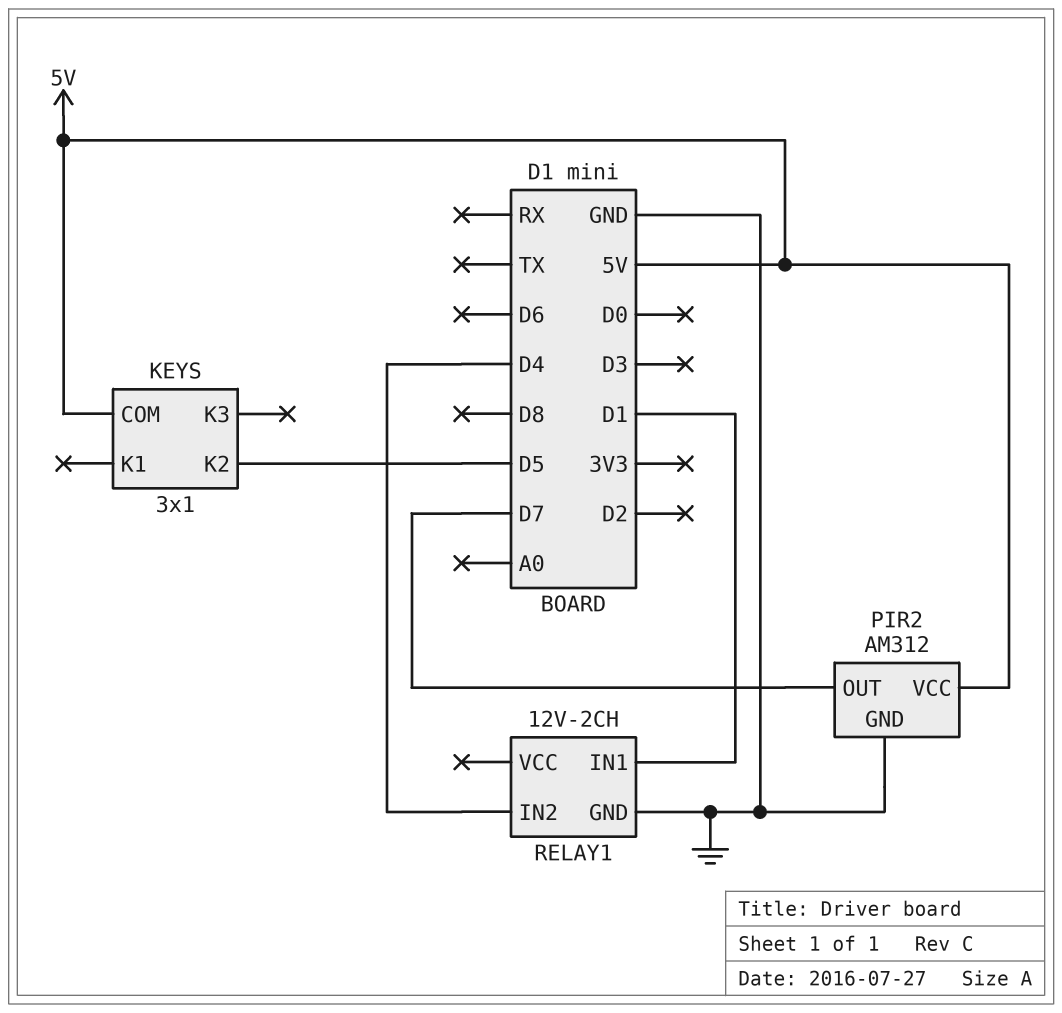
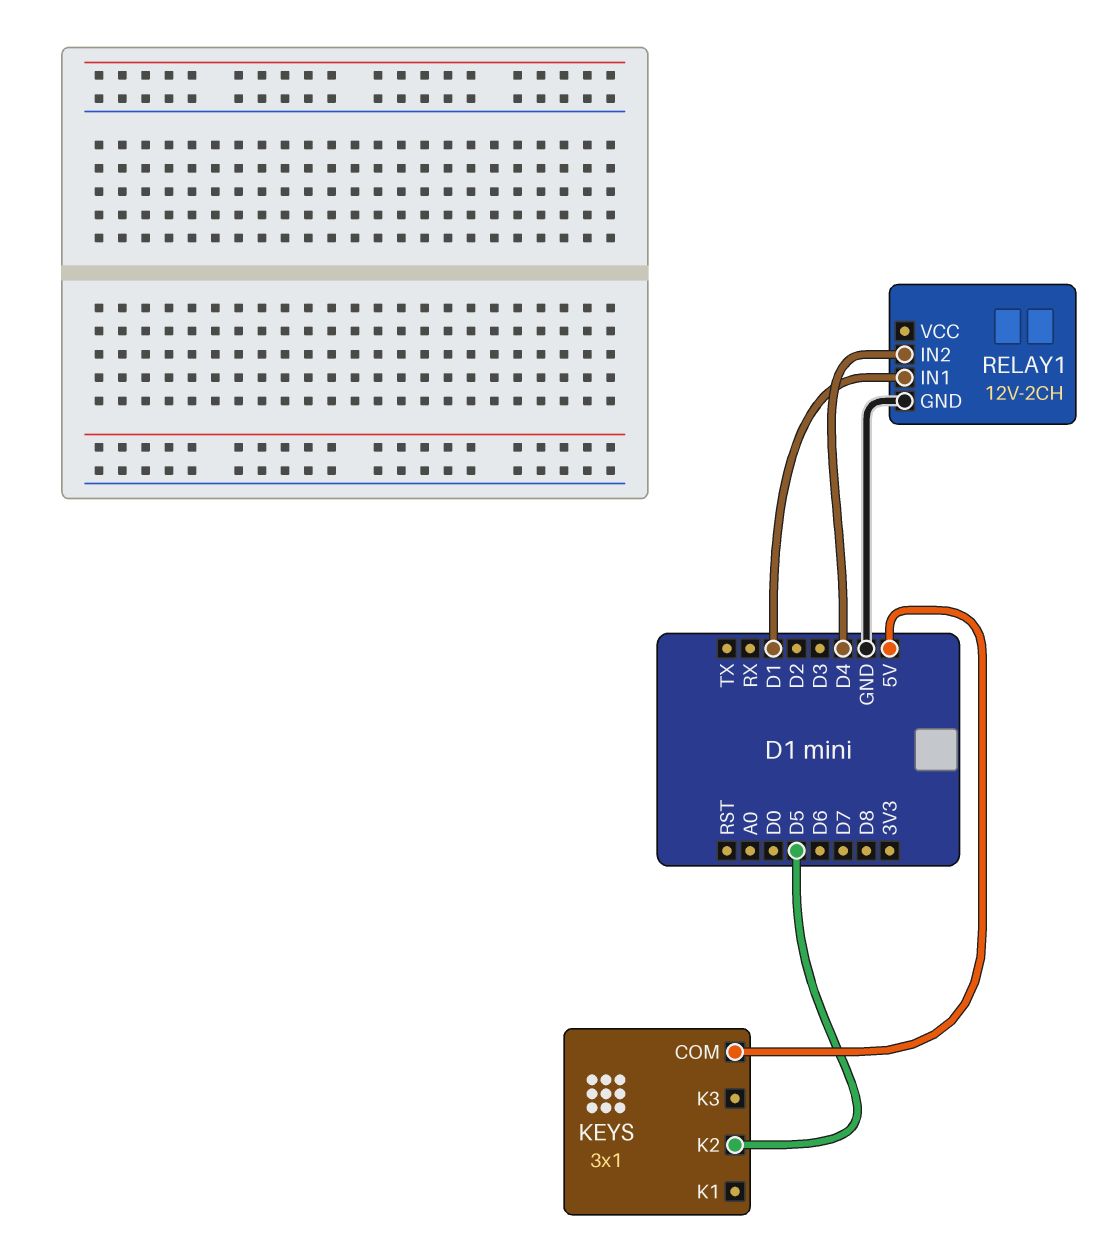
PIR2: AM312 -> none
PIR2 pin GND: GND -> none
PIR2 pin OUT: D7 -> none
PIR2 pin VCC: 5V -> none

